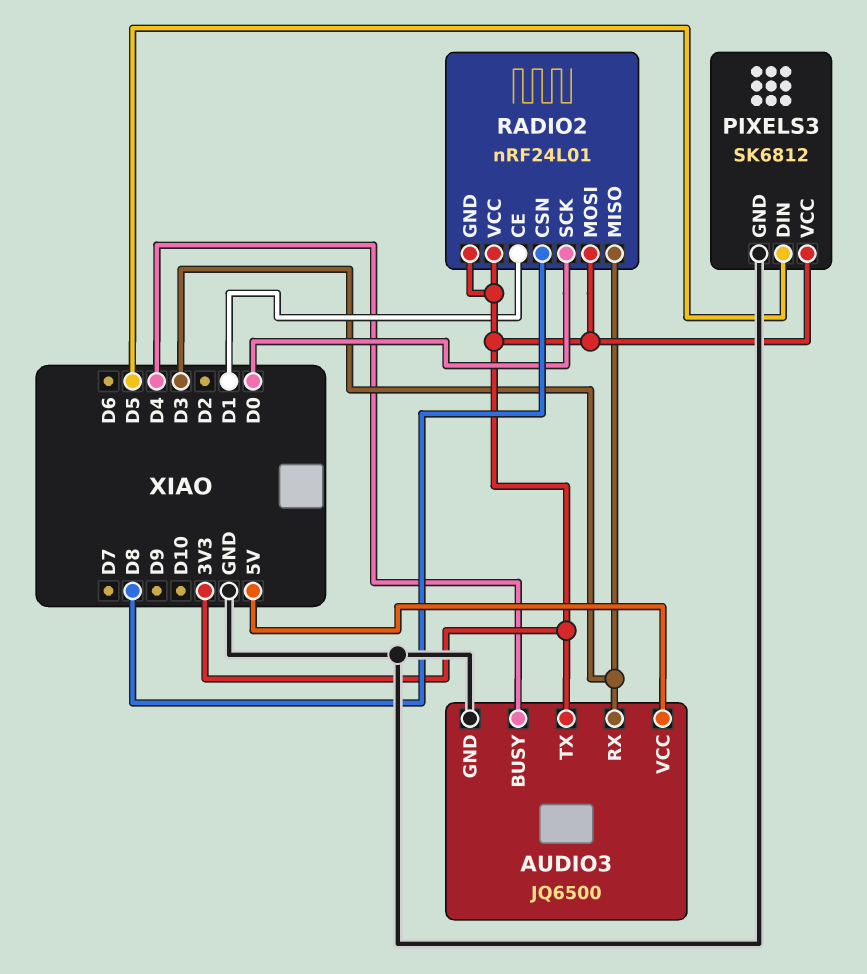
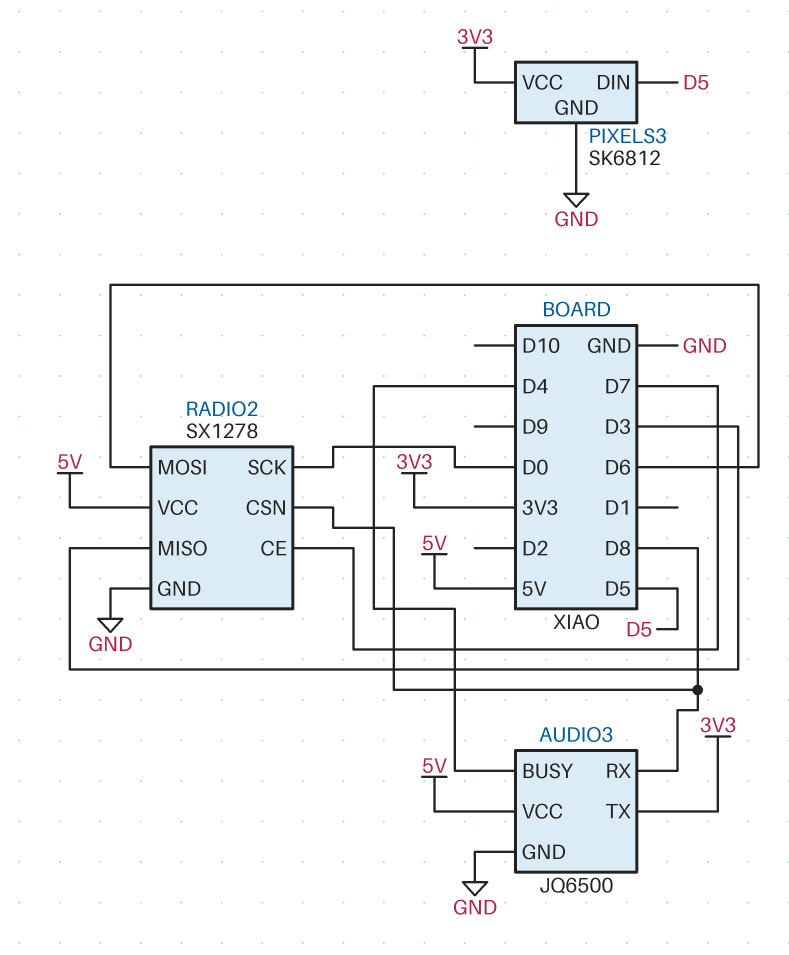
AUDIO3 pin RX: D3 -> D8
RADIO2: nRF24L01 -> SX1278
RADIO2 pin CE: D1 -> D7
RADIO2 pin GND: 3V3 -> GND
RADIO2 pin MOSI: 3V3 -> D6
RADIO2 pin VCC: 3V3 -> 5V

